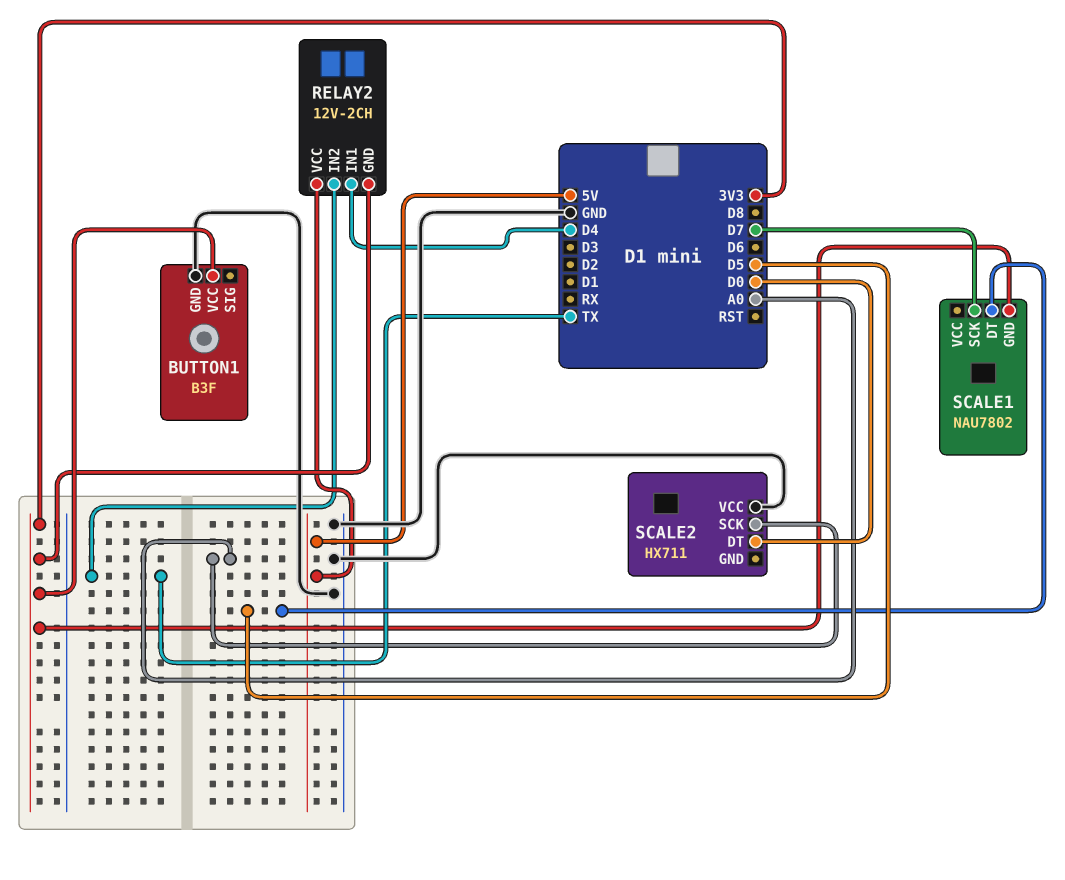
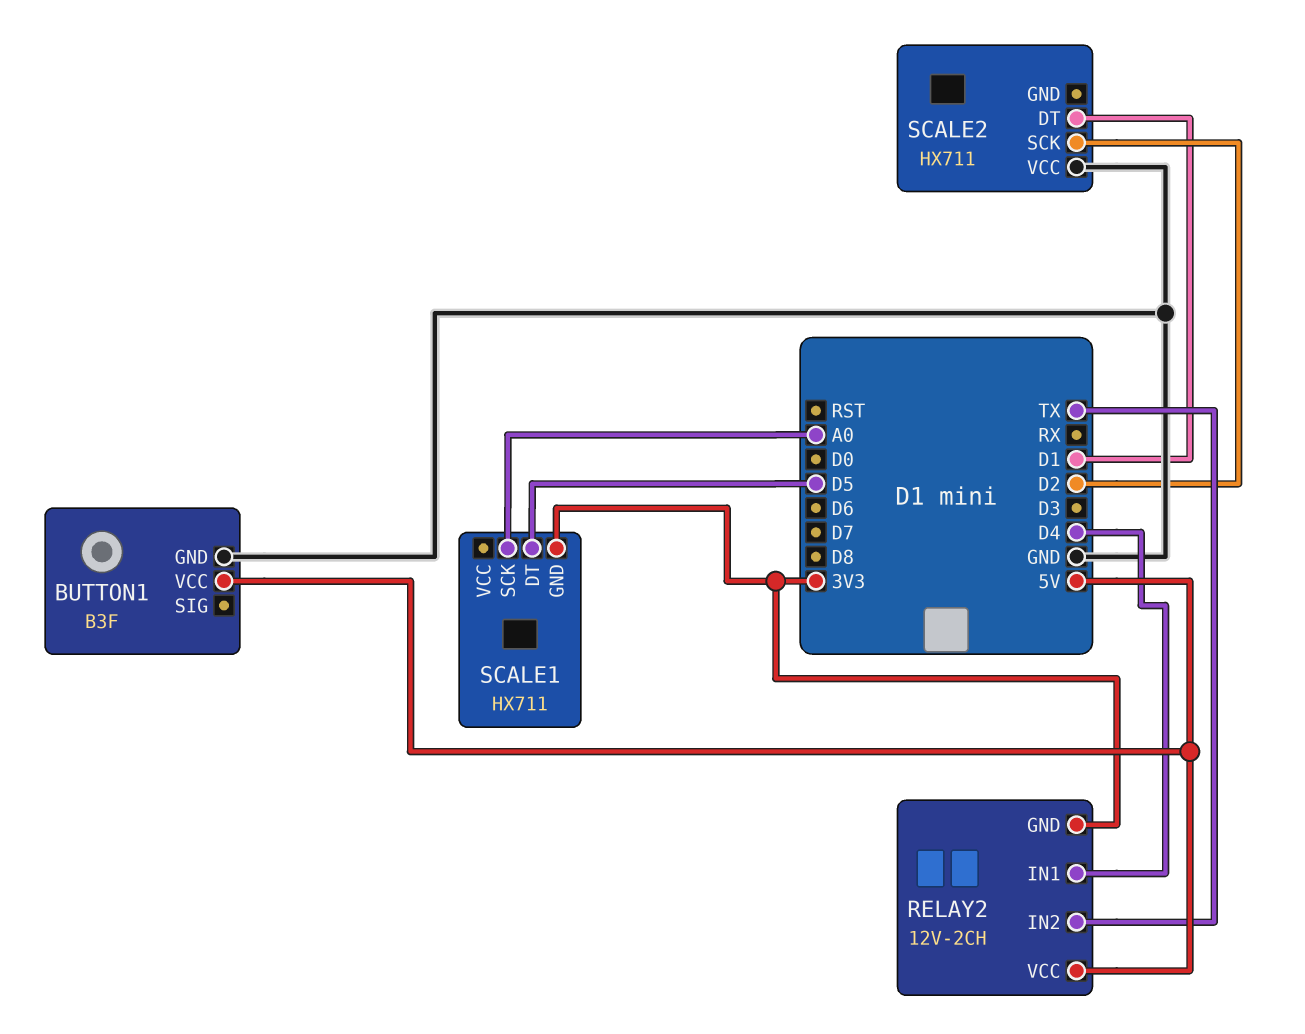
BUTTON1 pin VCC: 3V3 -> 5V
SCALE1: NAU7802 -> HX711
SCALE1 pin SCK: D7 -> A0
SCALE2 pin DT: D0 -> D1
SCALE2 pin SCK: A0 -> D2

